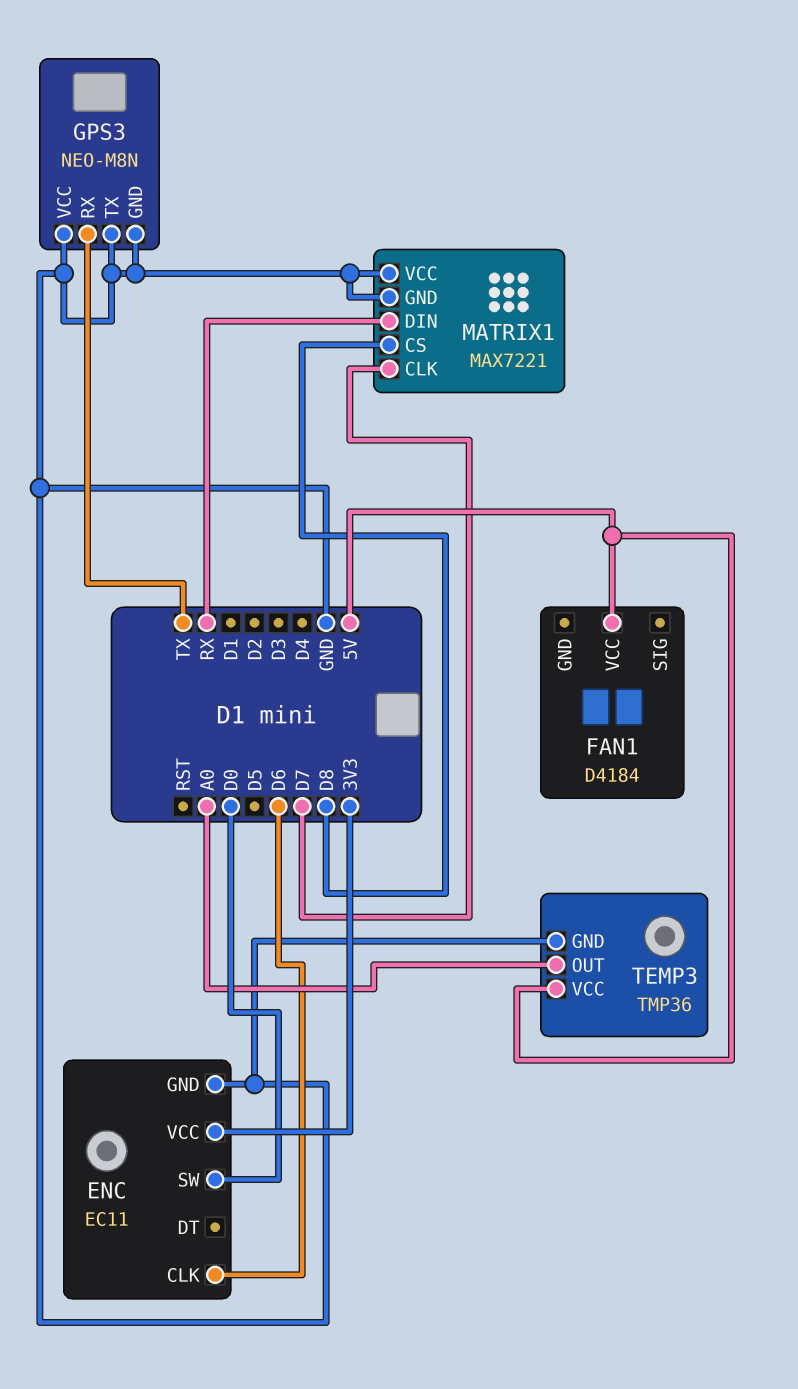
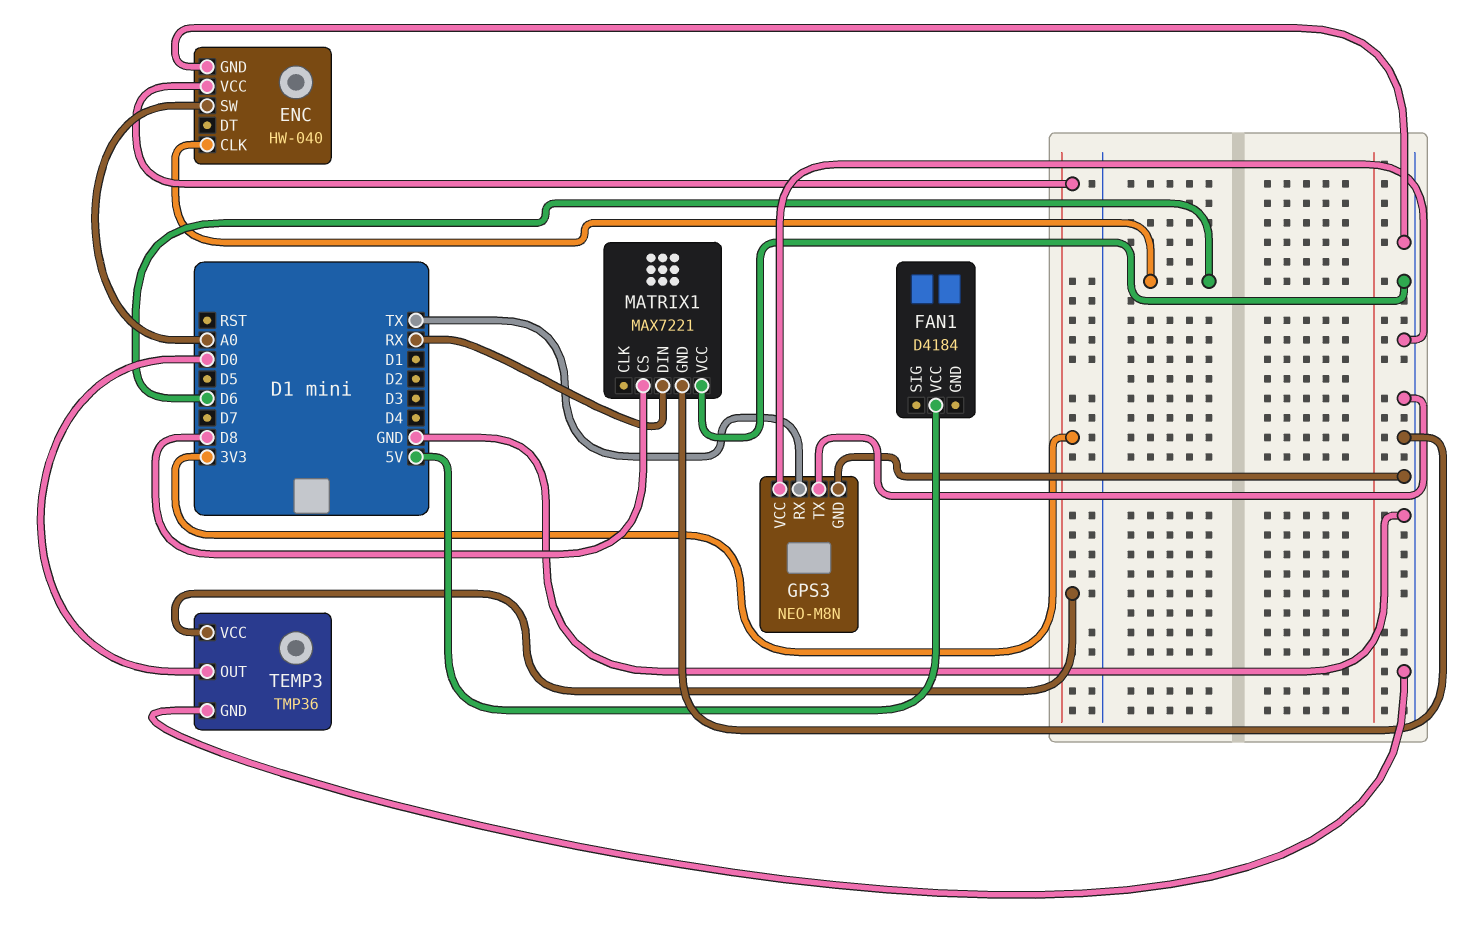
ENC: EC11 -> HW-040
ENC pin SW: D0 -> A0
MATRIX1 pin CLK: D7 -> none
TEMP3 pin OUT: A0 -> D0
TEMP3 pin VCC: 5V -> 3V3

